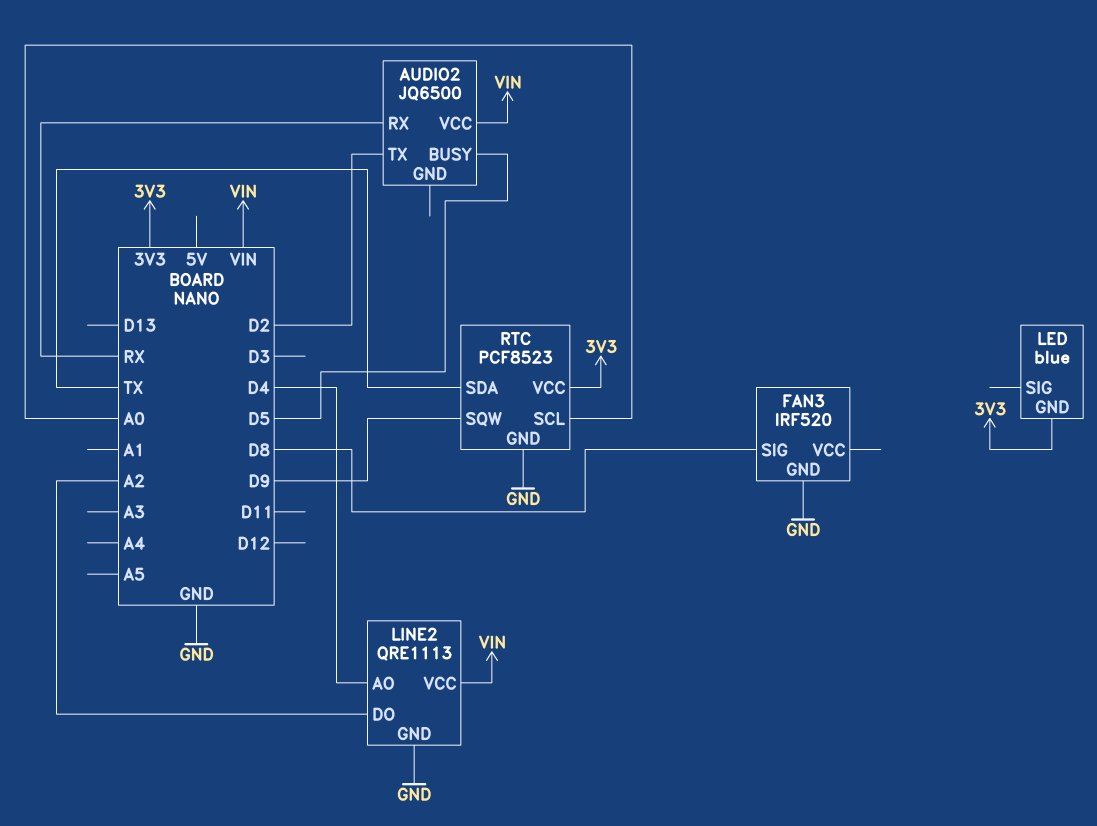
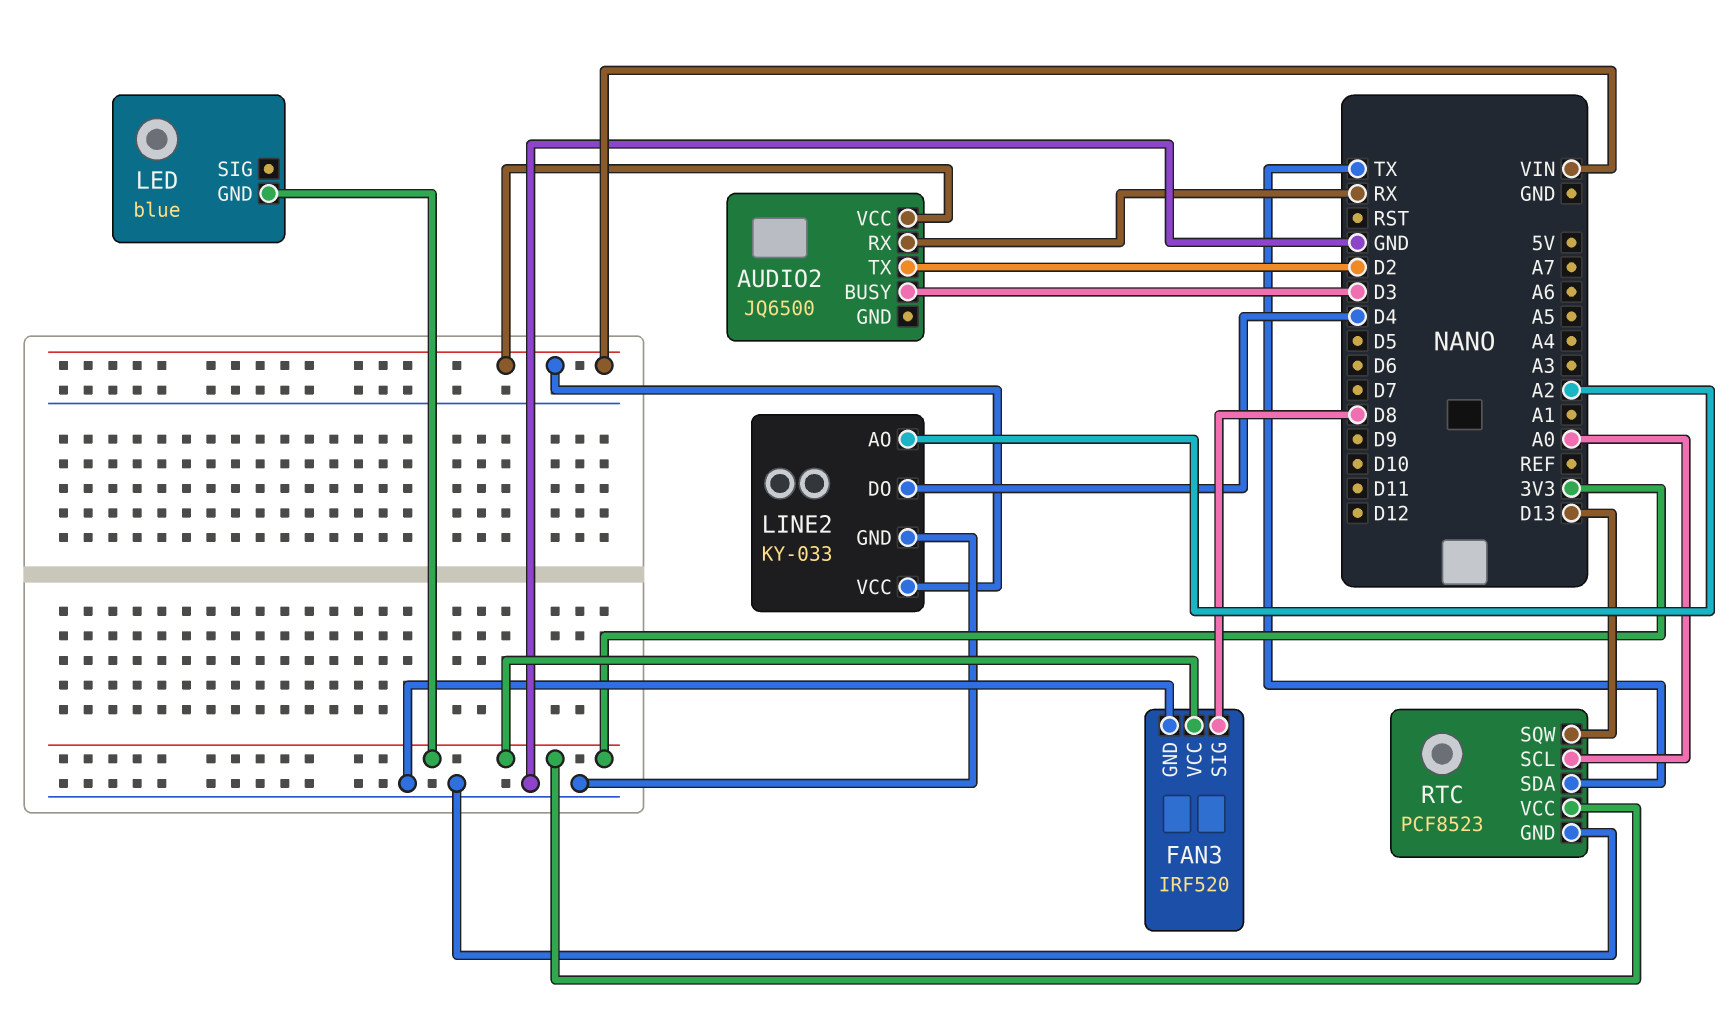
AUDIO2 pin BUSY: D5 -> D3
FAN3 pin VCC: none -> 3V3
LINE2: QRE1113 -> KY-033
LINE2 pin AO: D4 -> A2
LINE2 pin DO: A2 -> D4
RTC pin SQW: D9 -> D13

